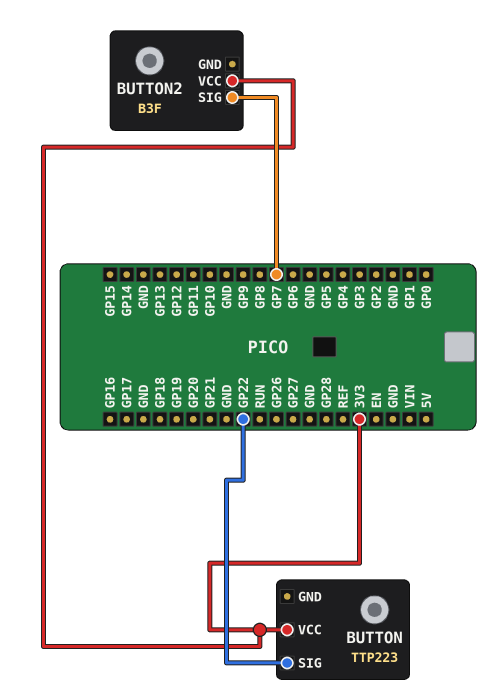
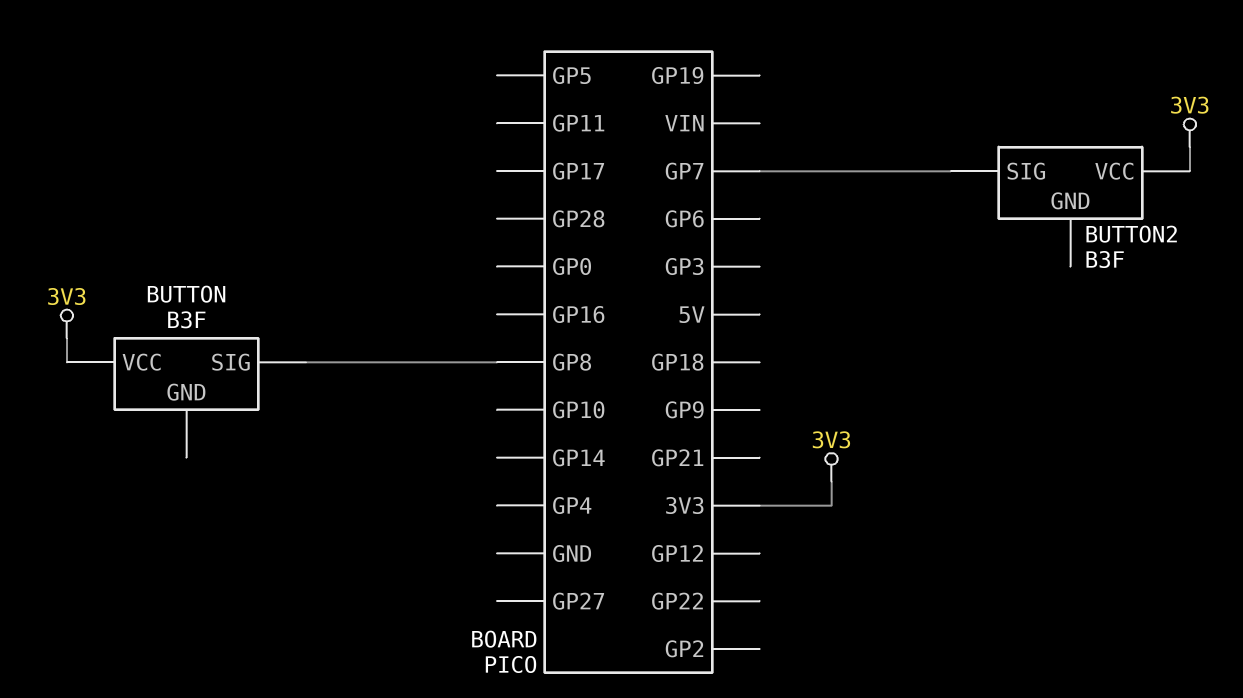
BUTTON: TTP223 -> B3F
BUTTON pin SIG: GP22 -> GP8

